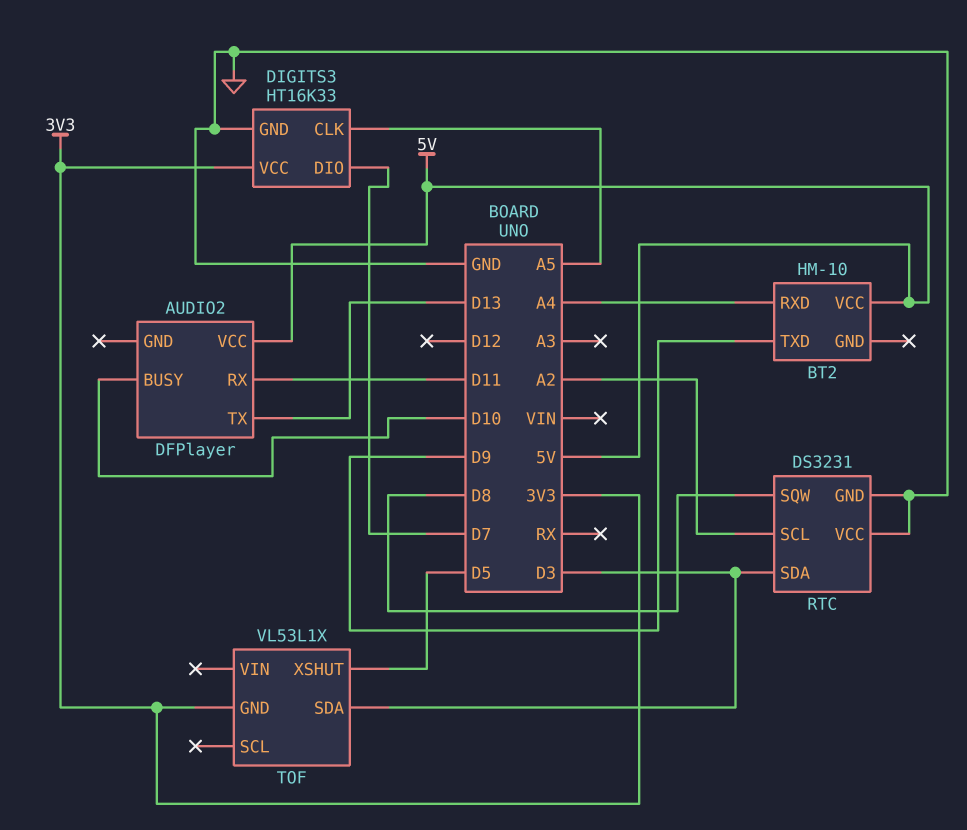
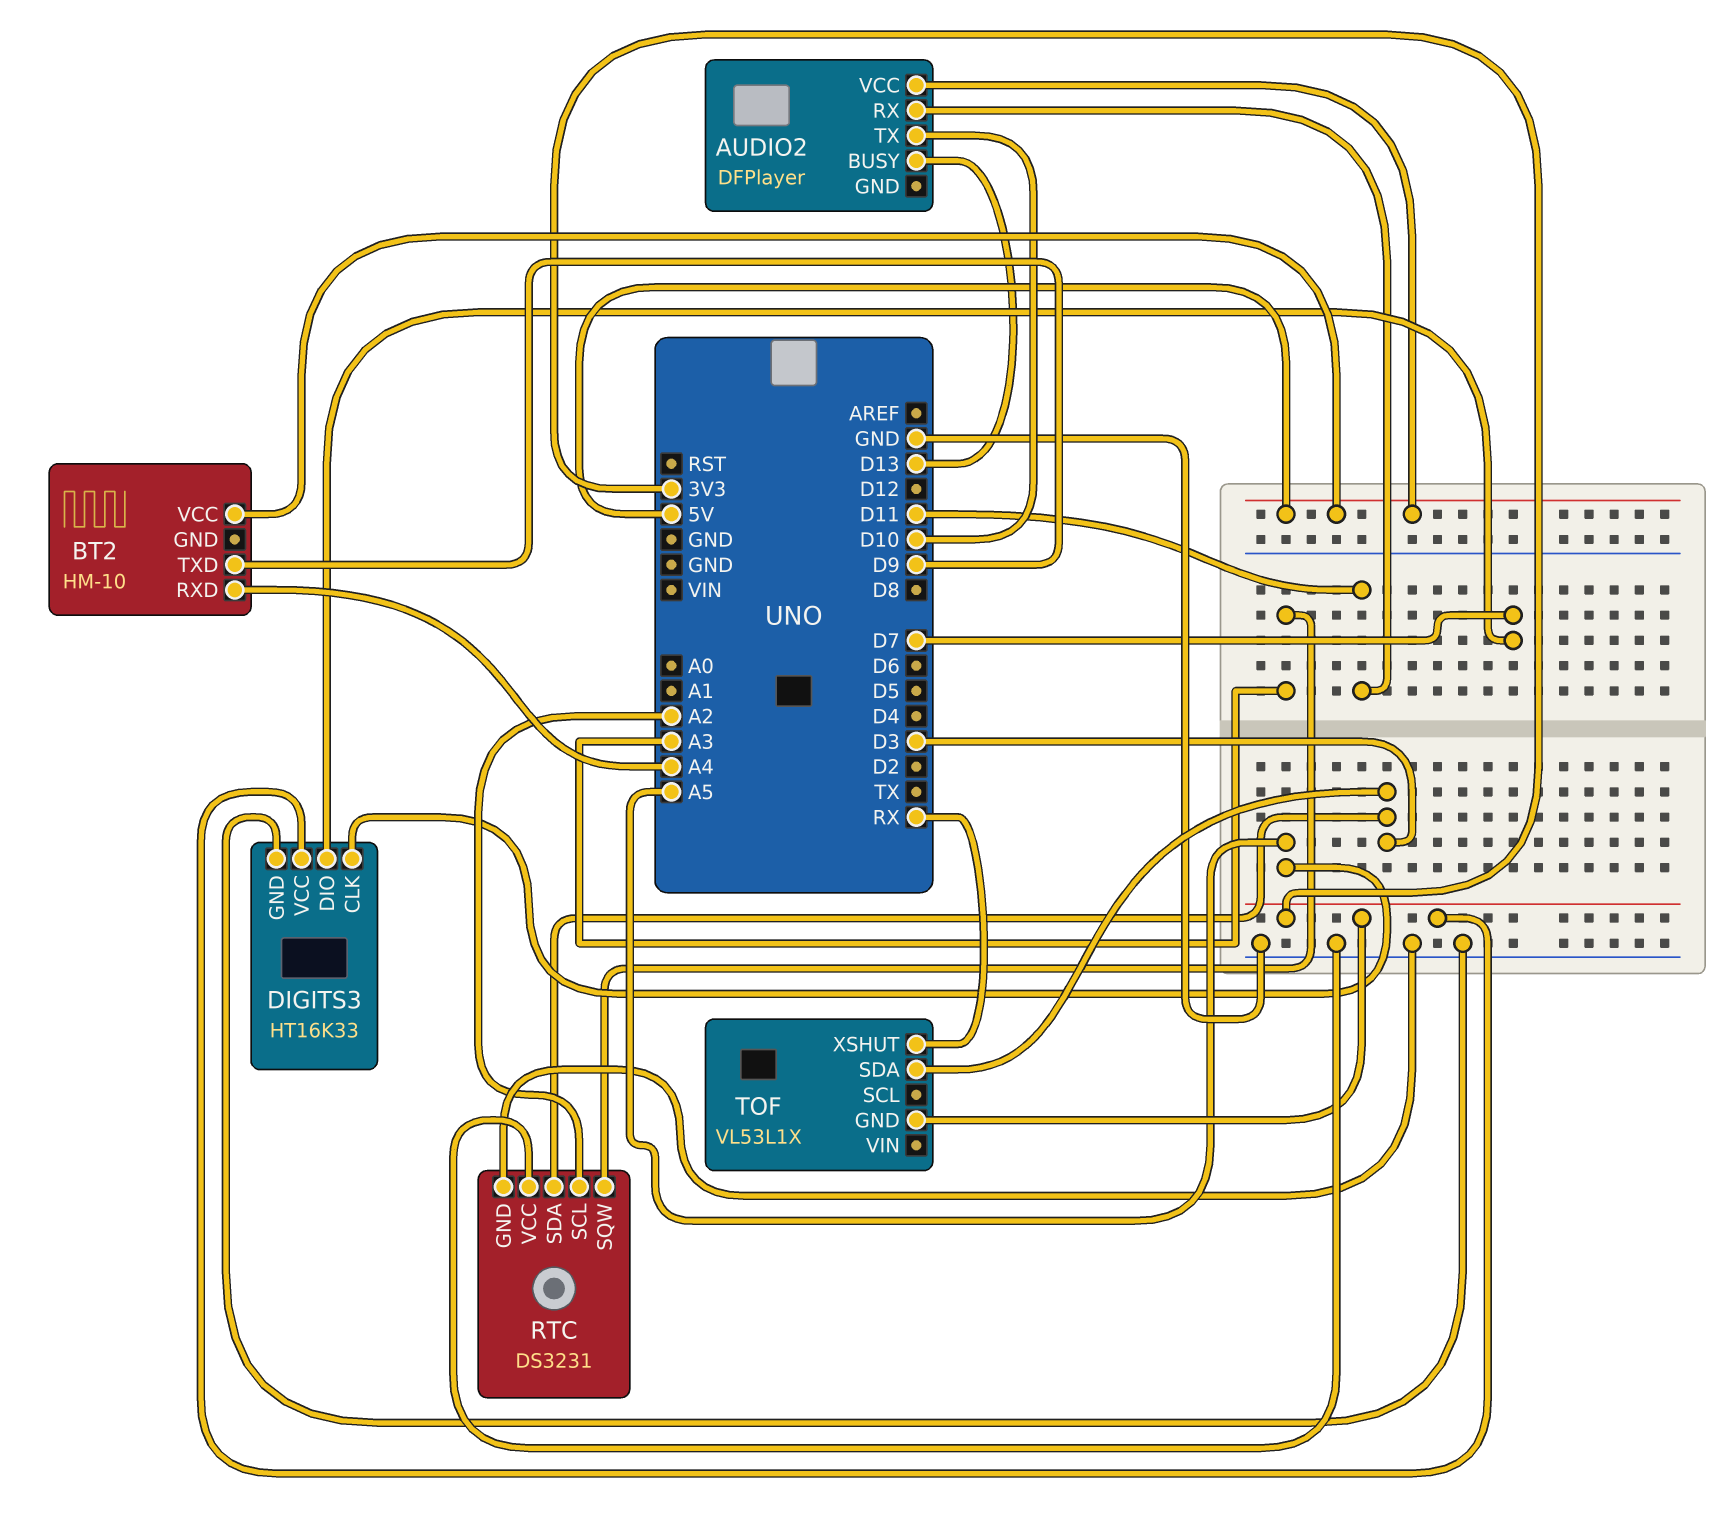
AUDIO2 pin BUSY: D10 -> D13
AUDIO2 pin TX: D13 -> D10
RTC pin SQW: D8 -> A3
TOF pin XSHUT: D5 -> RX

